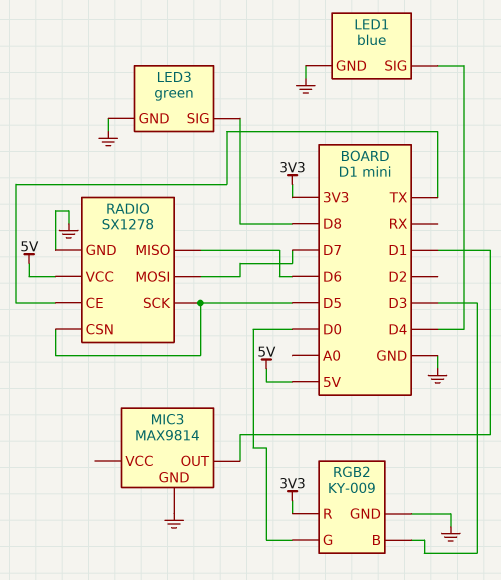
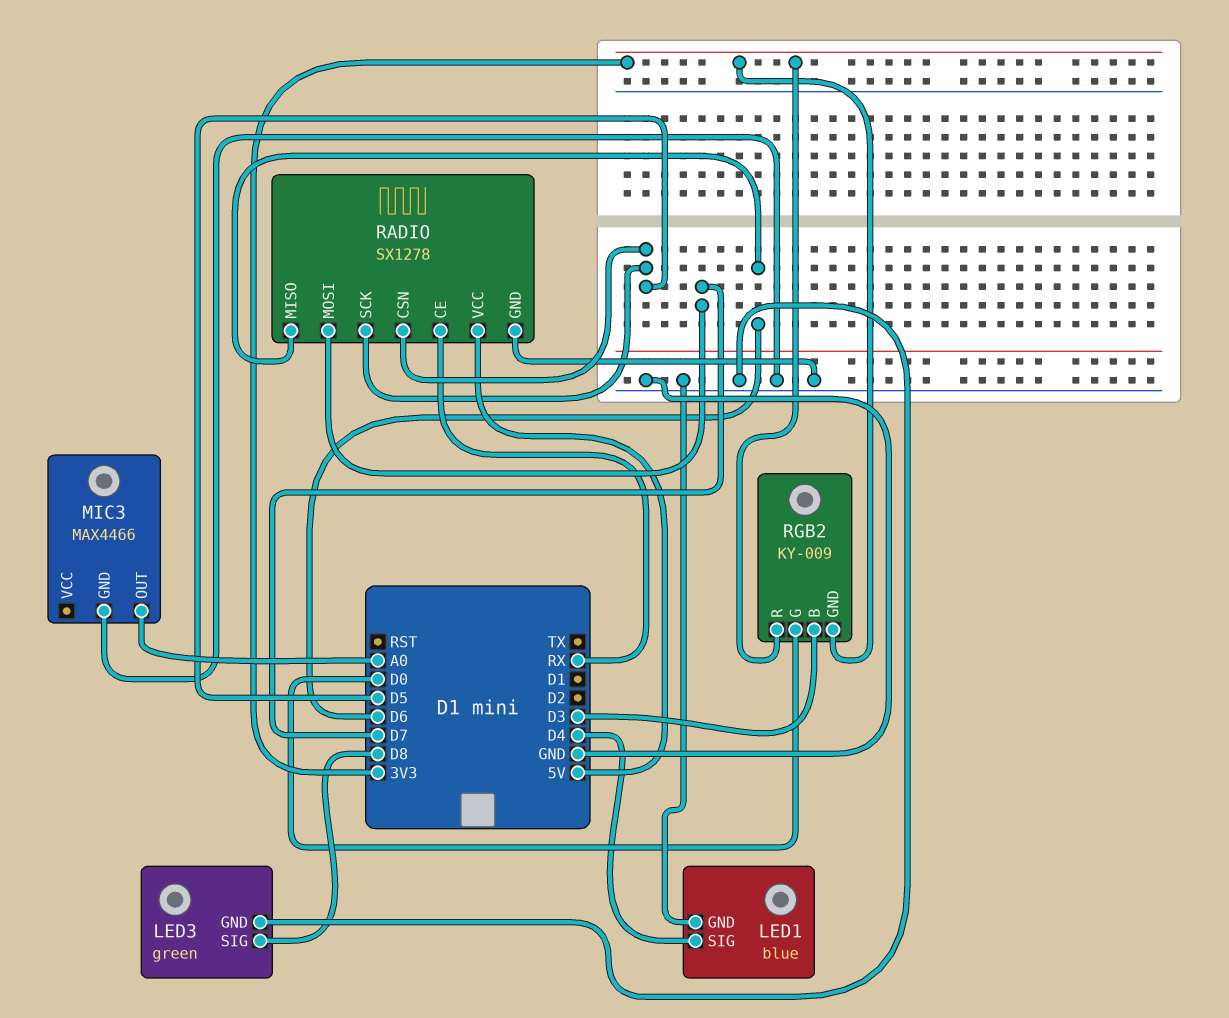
MIC3: MAX9814 -> MAX4466
MIC3 pin OUT: D1 -> A0
RADIO pin CE: TX -> RX
RGB2 pin GND: GND -> 3V3

